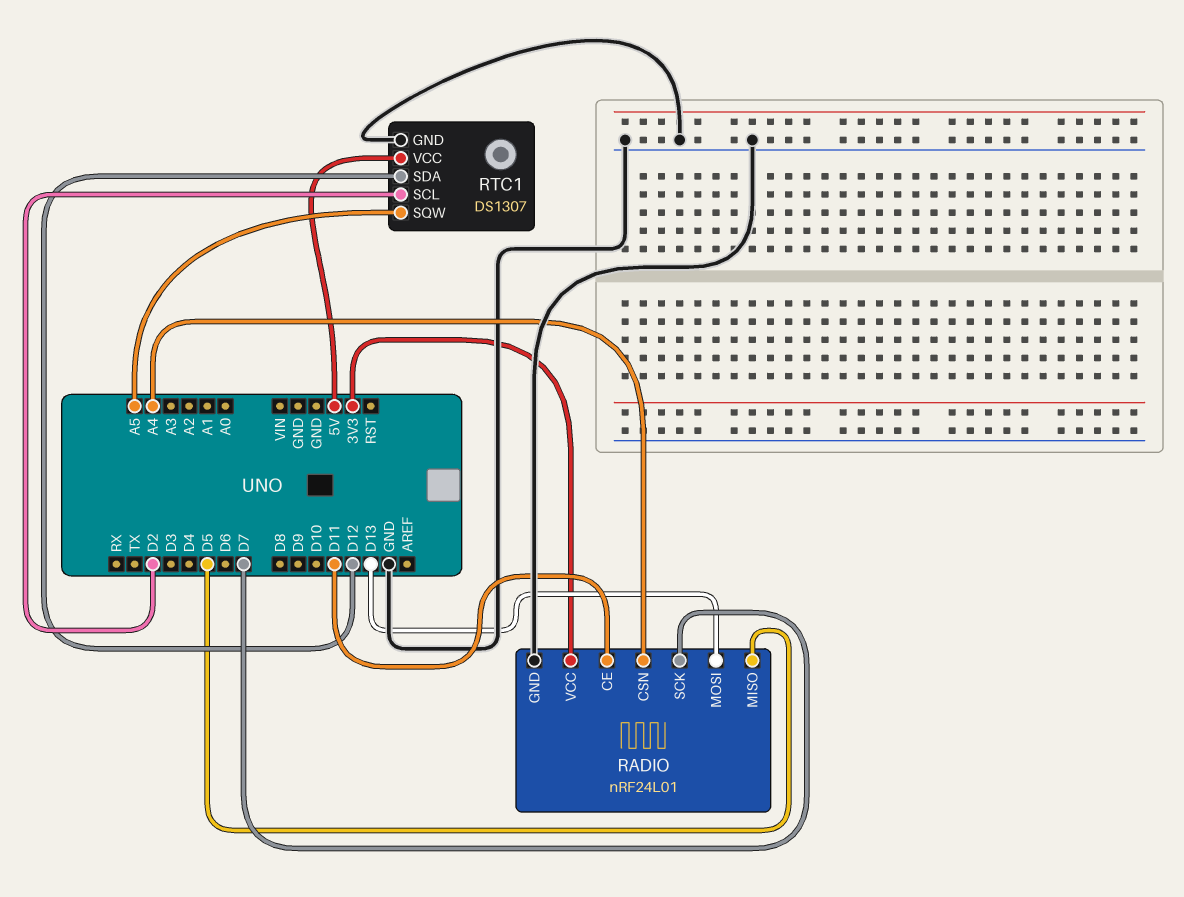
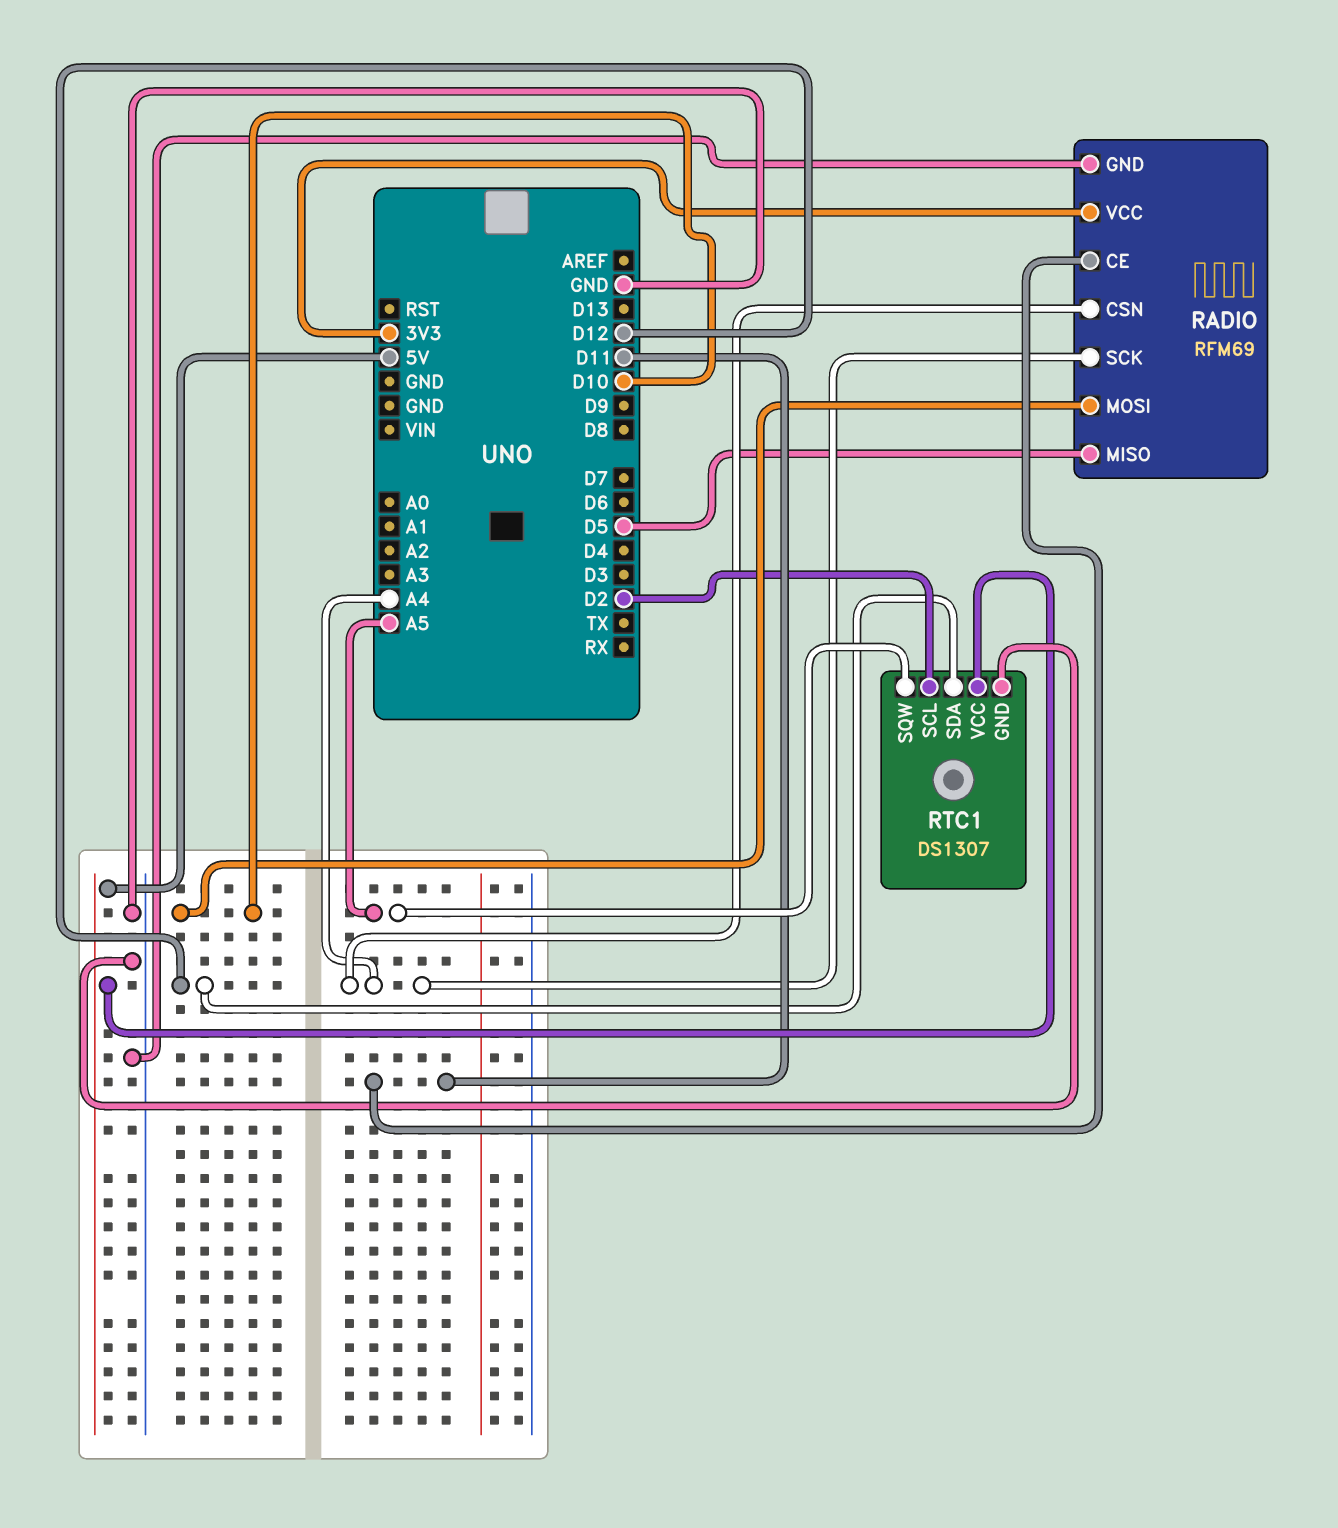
RADIO: nRF24L01 -> RFM69
RADIO pin MOSI: D13 -> D10
RADIO pin SCK: D7 -> A4

